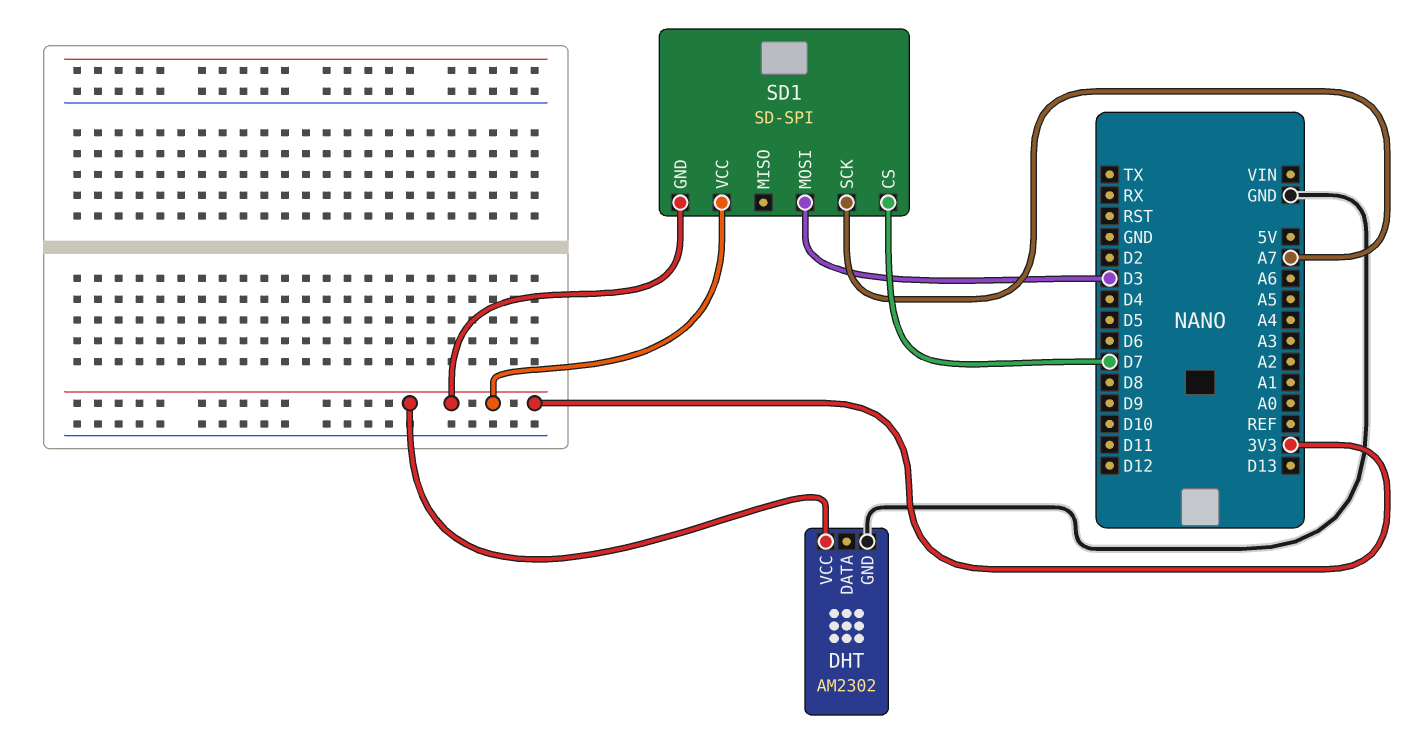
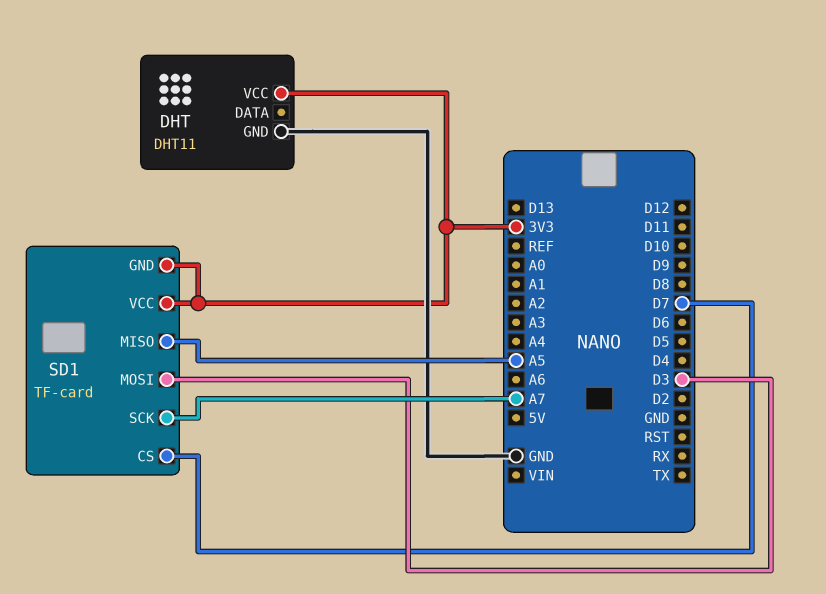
DHT: AM2302 -> DHT11
SD1: SD-SPI -> TF-card
SD1 pin MISO: none -> A5

